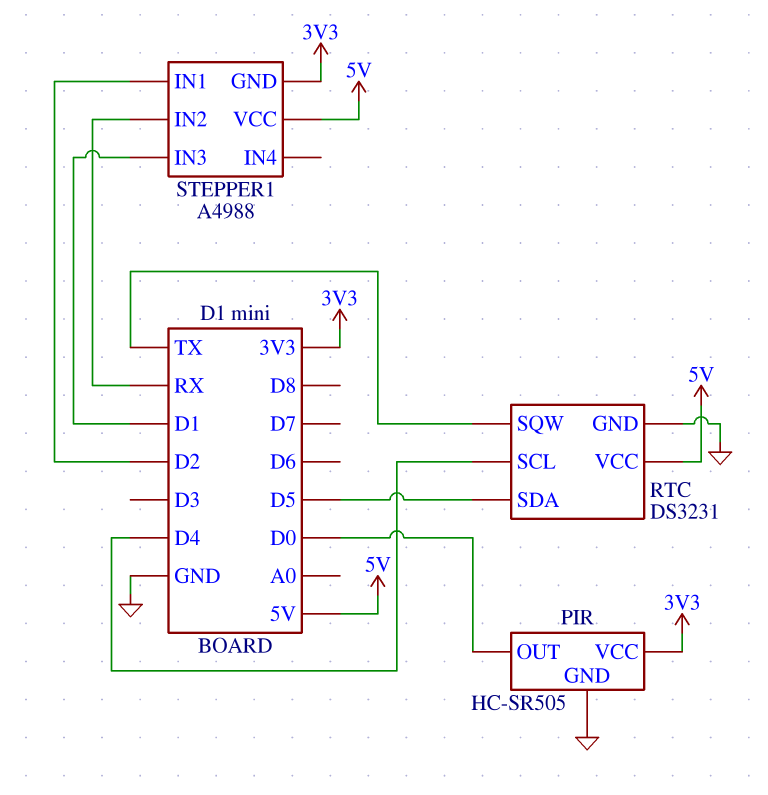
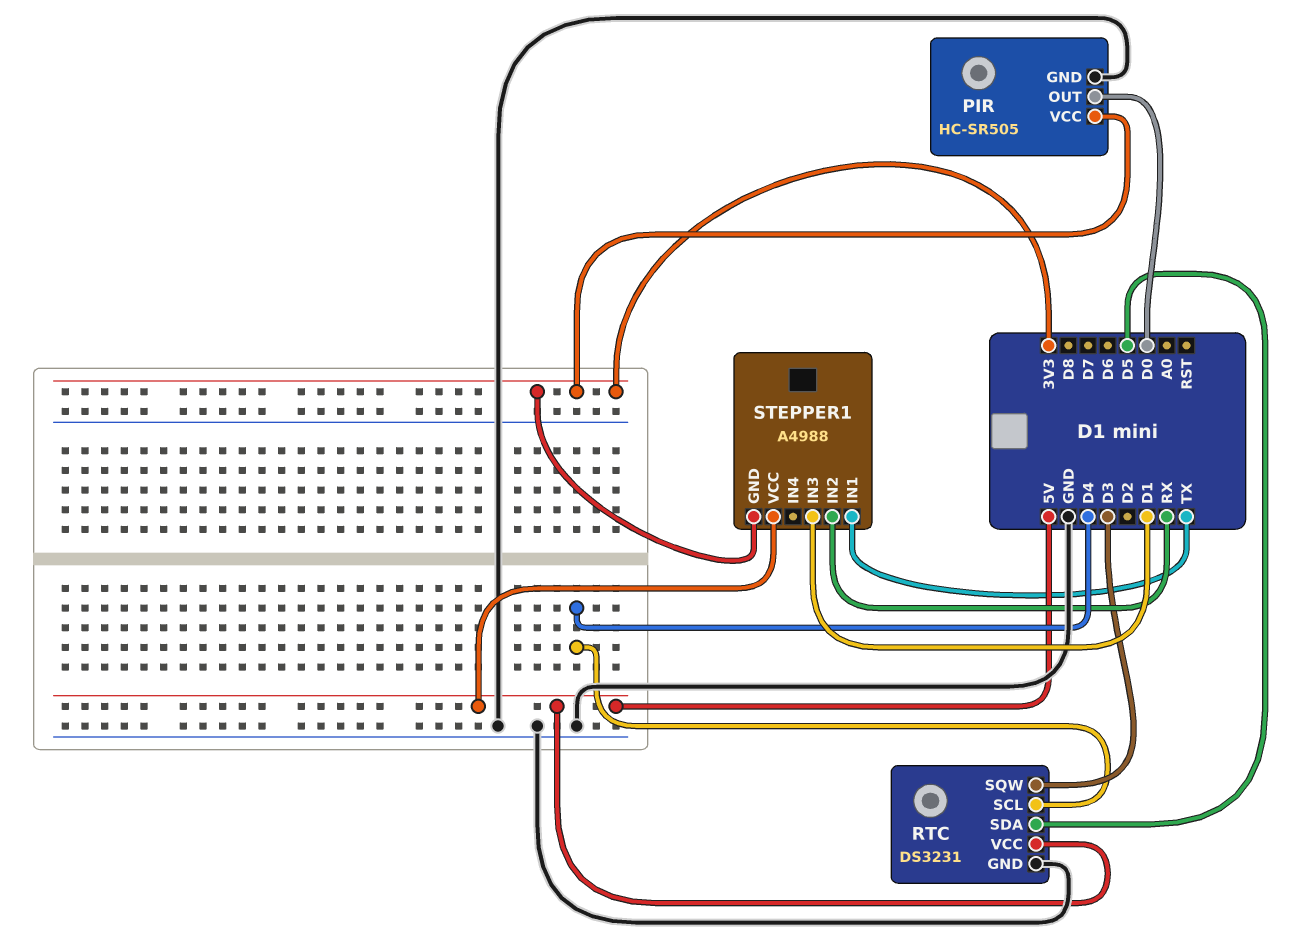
RTC pin SQW: TX -> D3
STEPPER1 pin IN1: D2 -> TX

